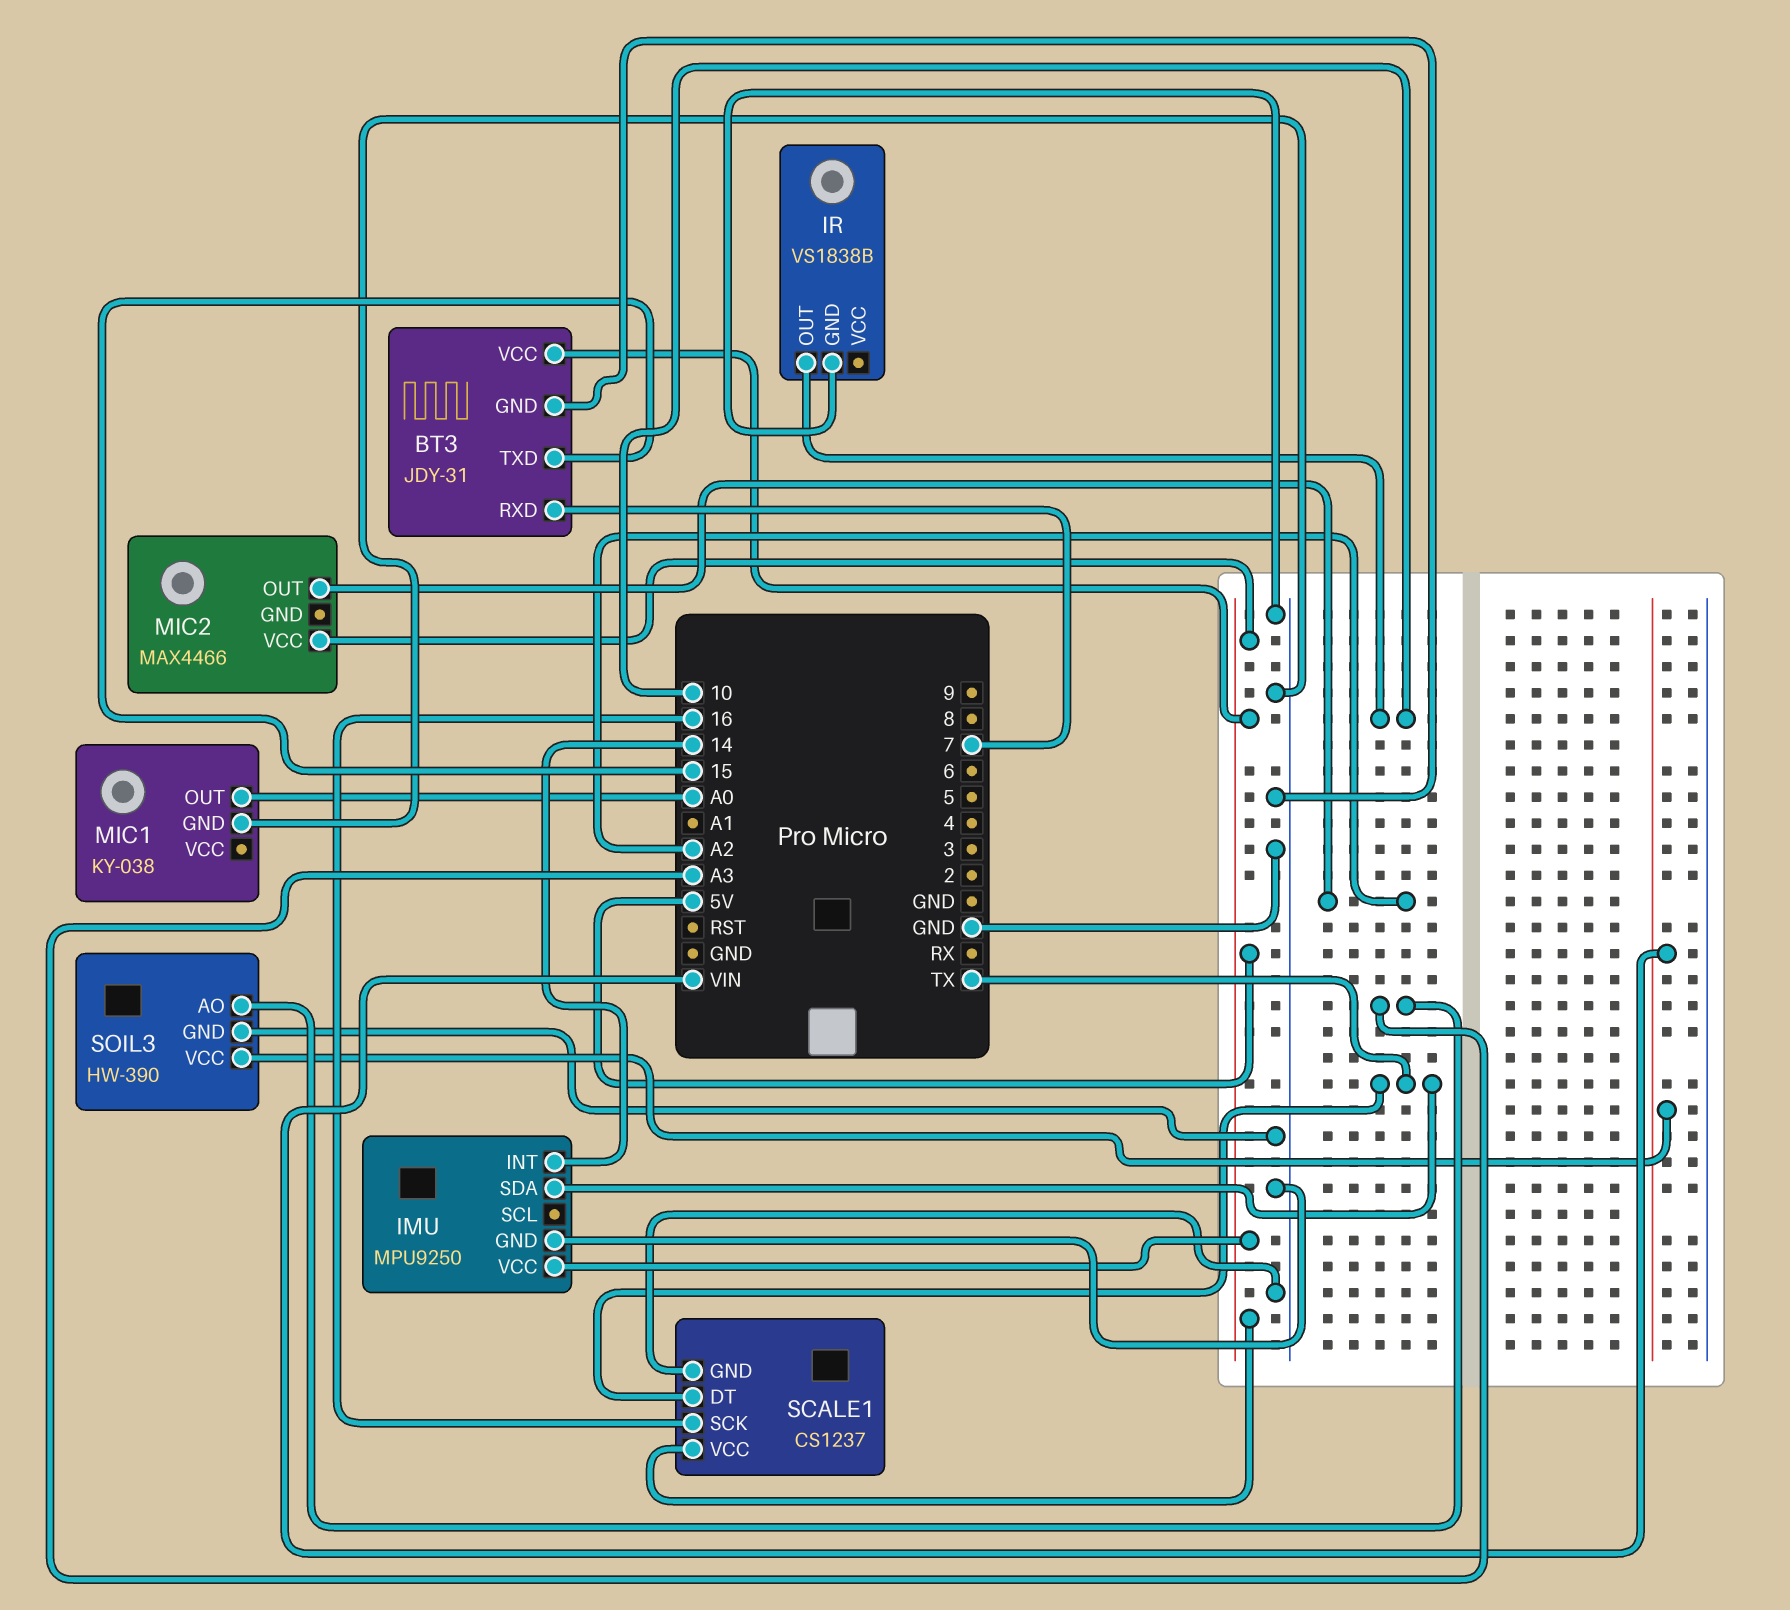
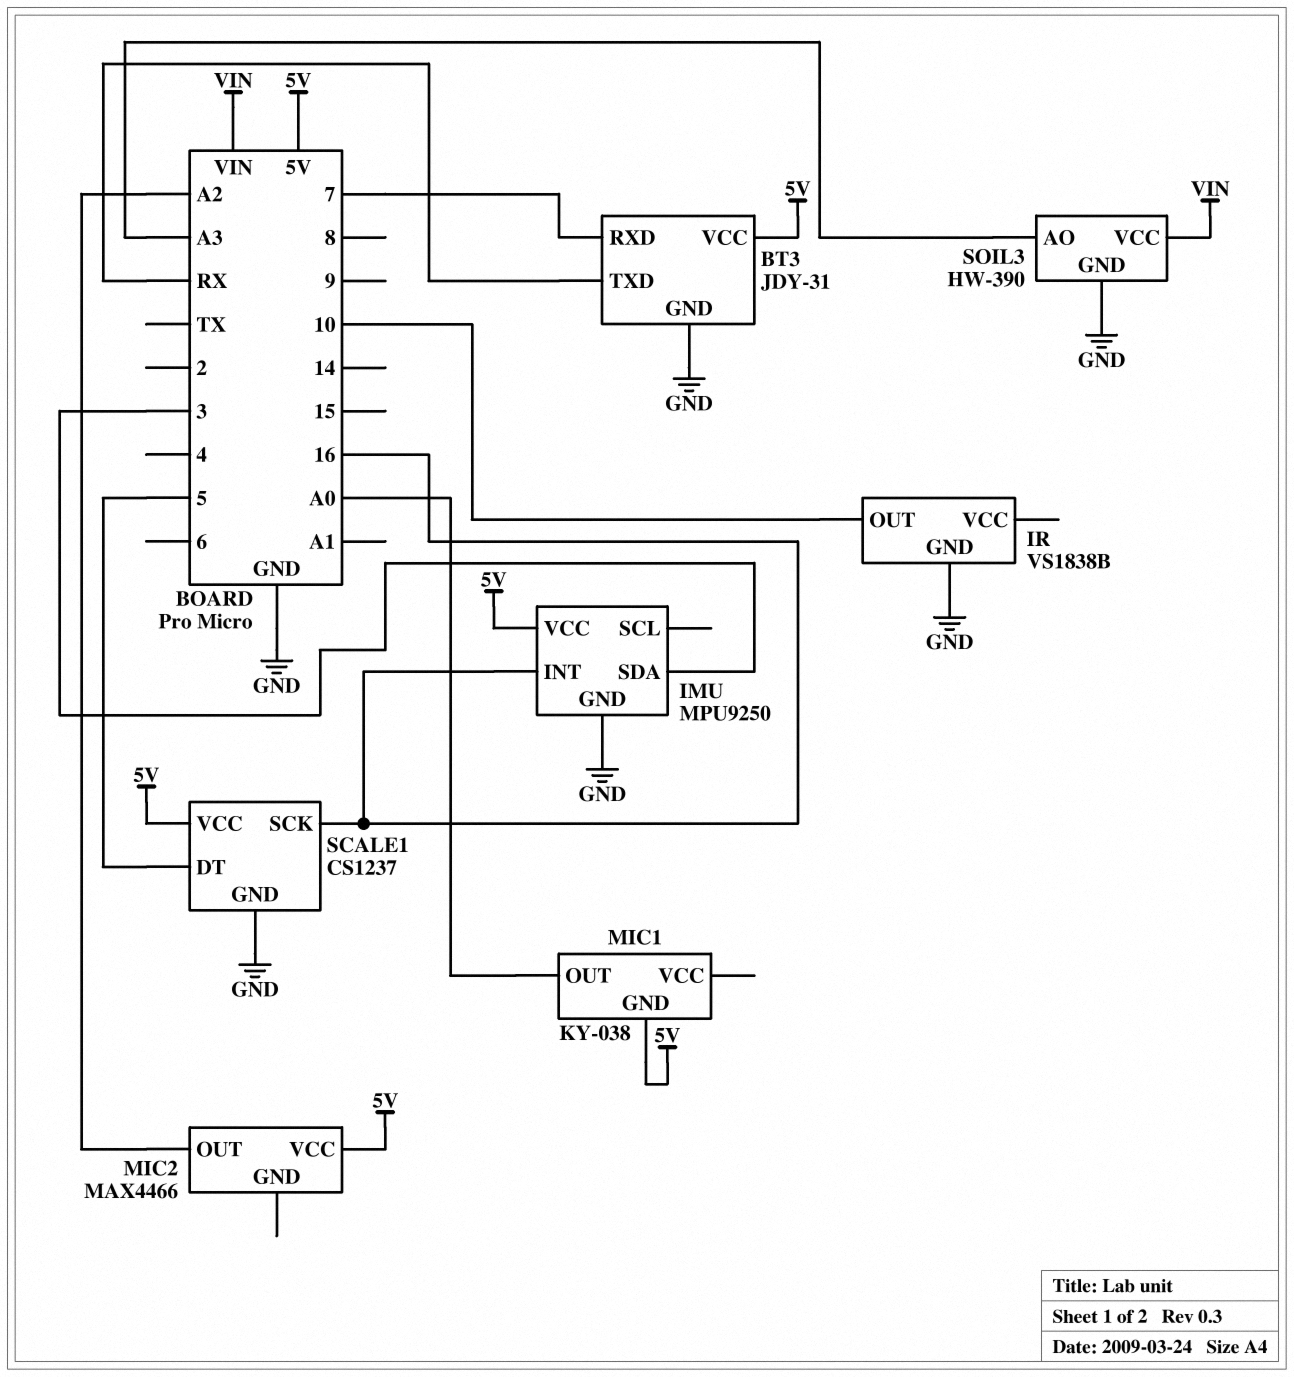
BT3 pin TXD: 15 -> RX
IMU pin INT: 14 -> 16
IMU pin SDA: TX -> 3
MIC1 pin GND: GND -> 5V
SCALE1 pin DT: TX -> 5

